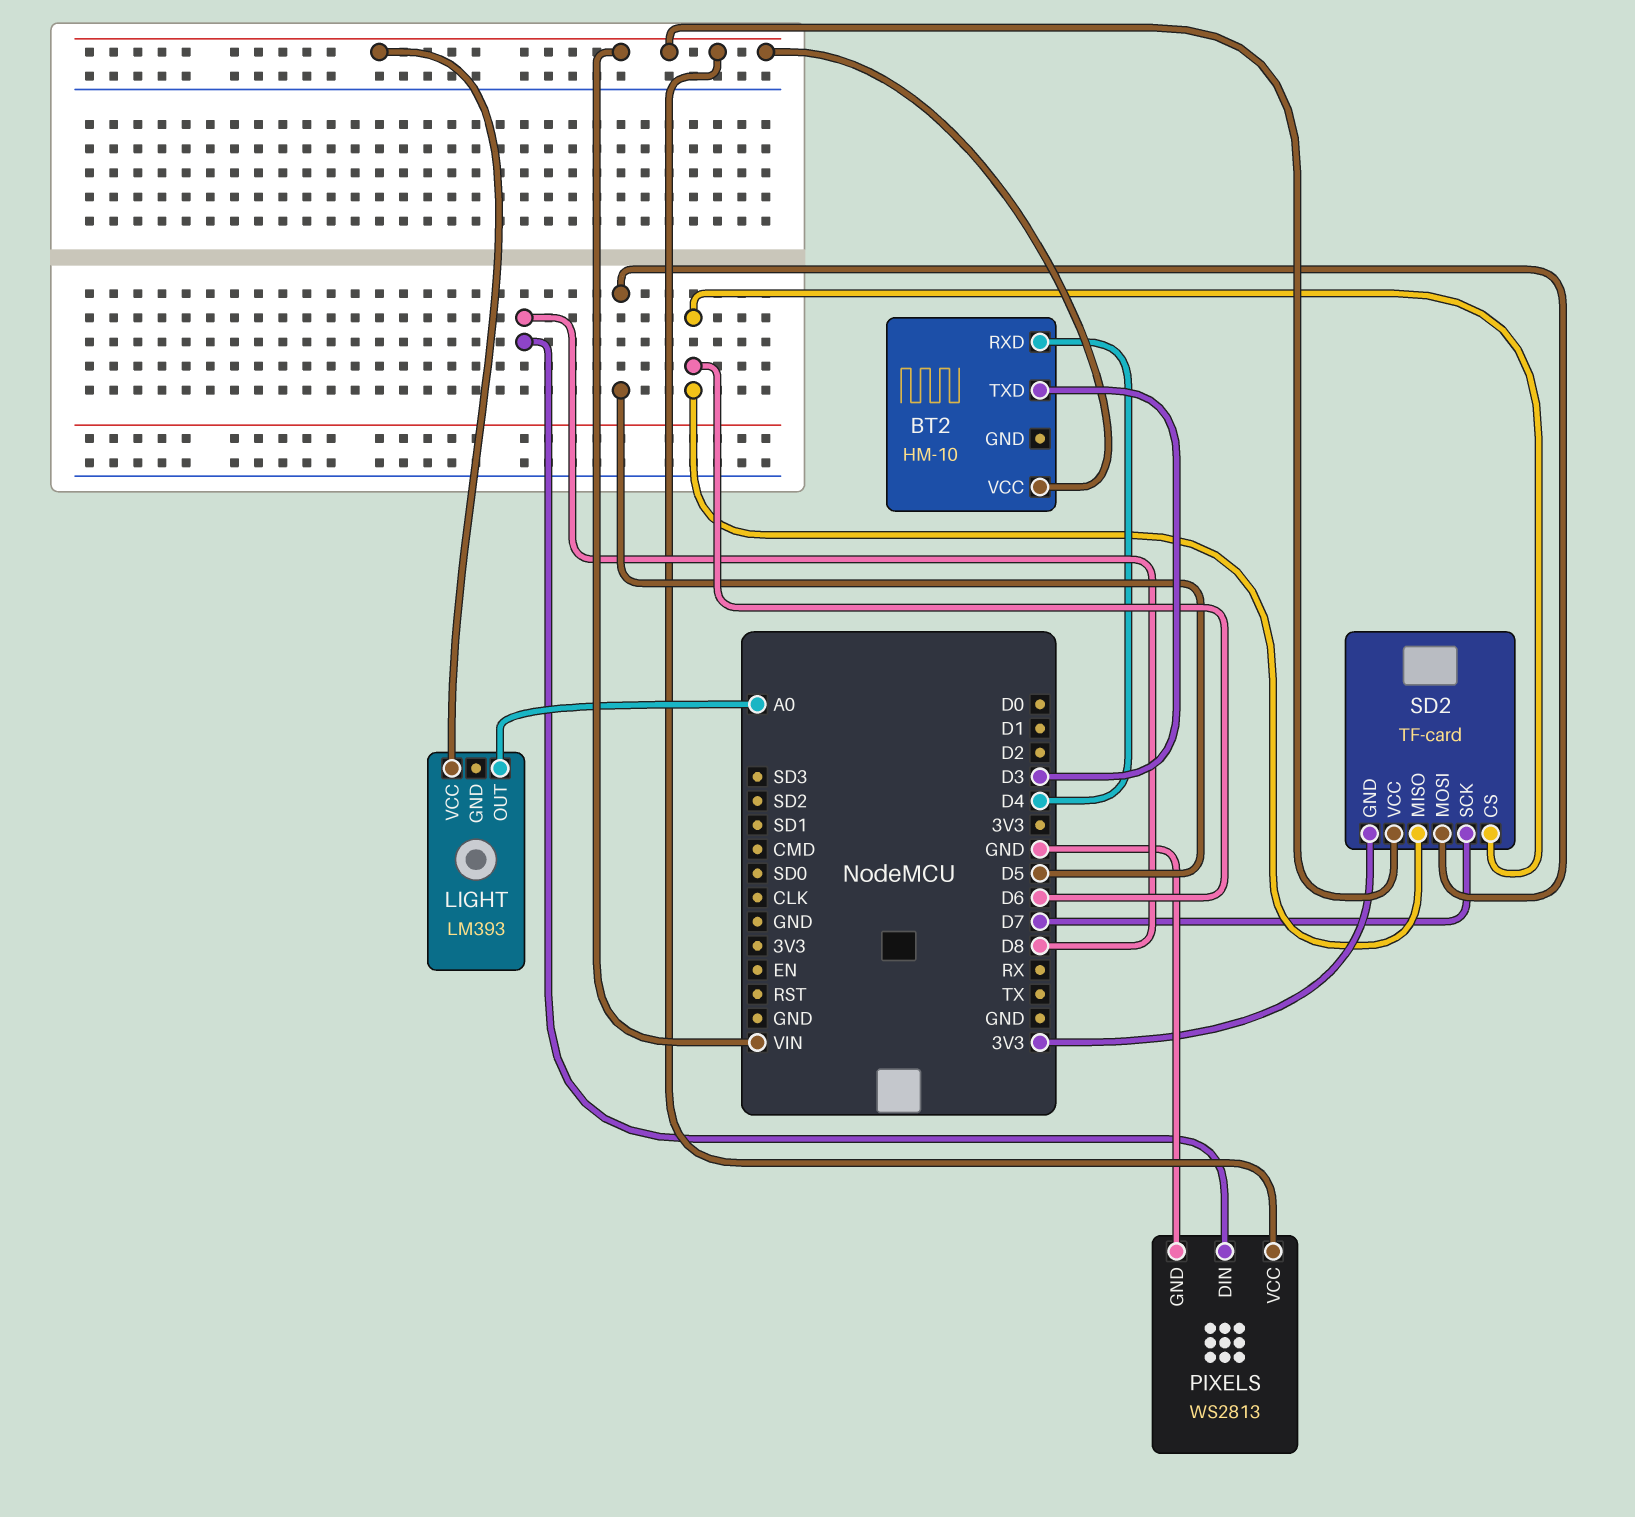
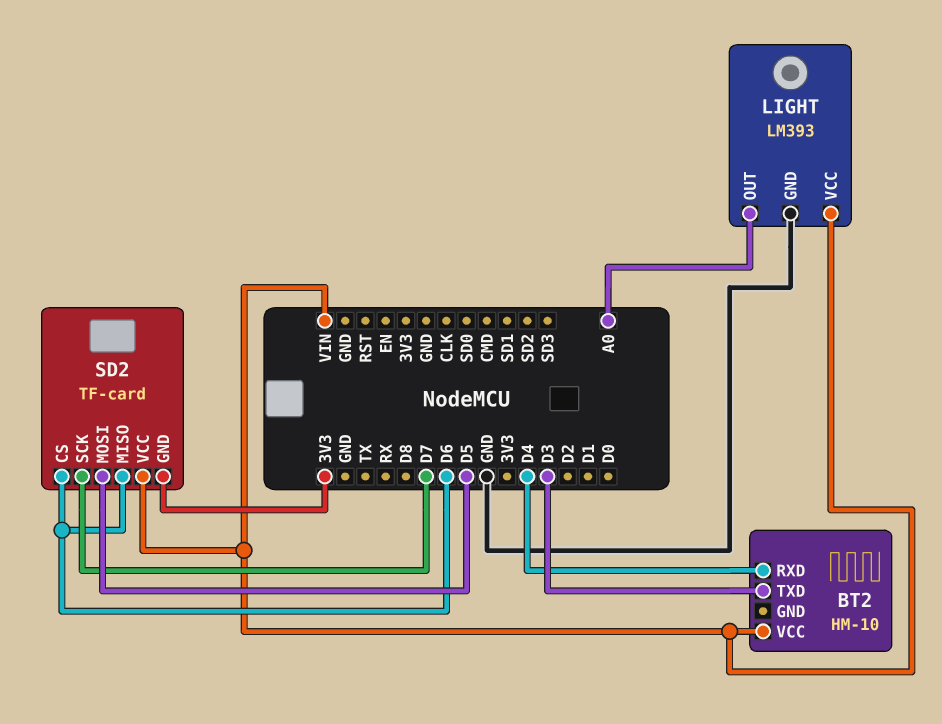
LIGHT pin GND: none -> GND
PIXELS: WS2813 -> none
PIXELS pin DIN: D8 -> none
PIXELS pin GND: GND -> none
PIXELS pin VCC: VIN -> none

